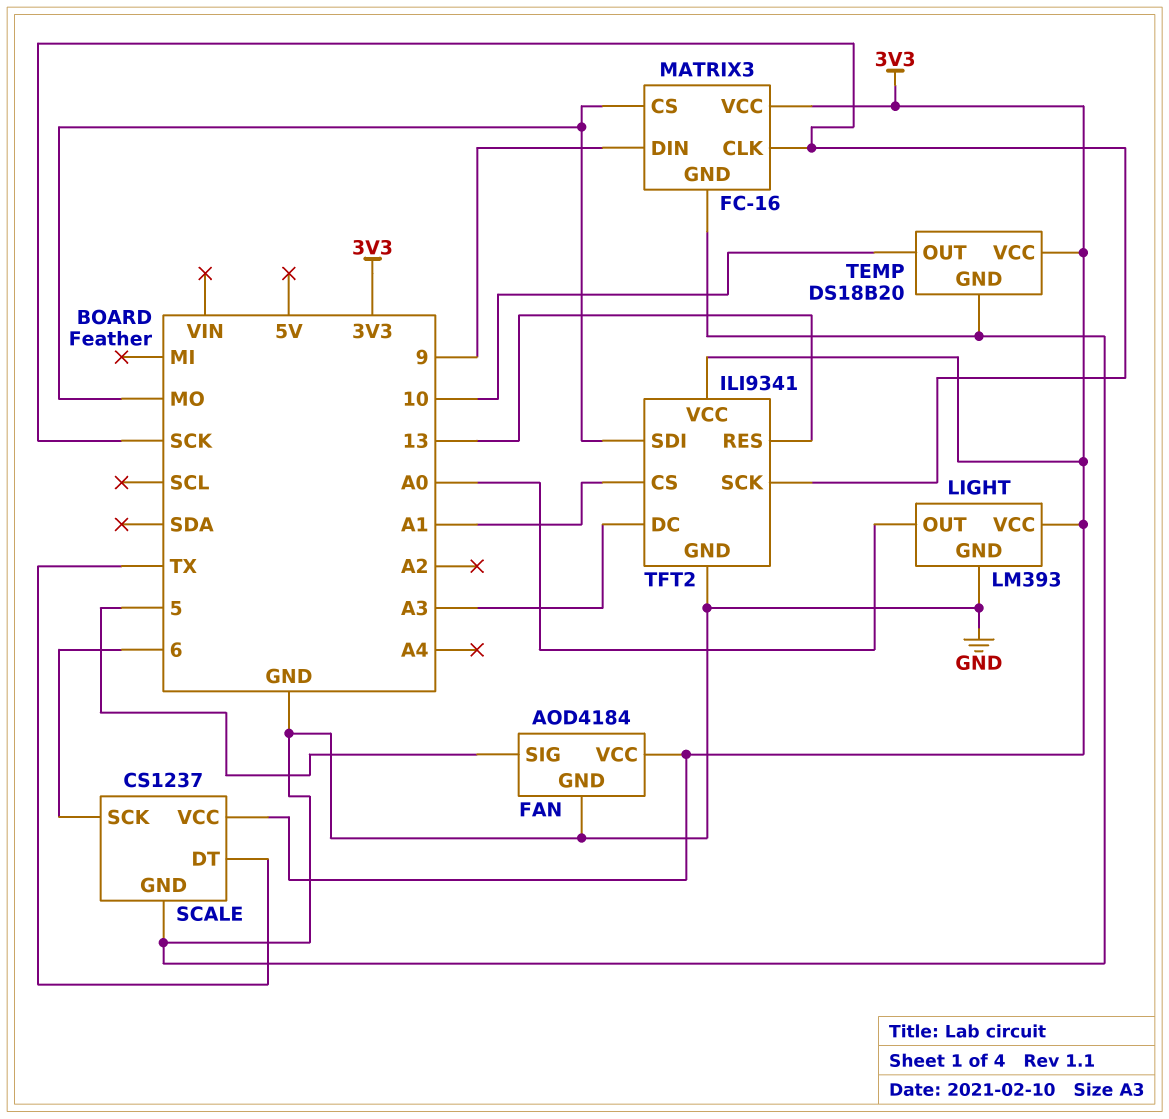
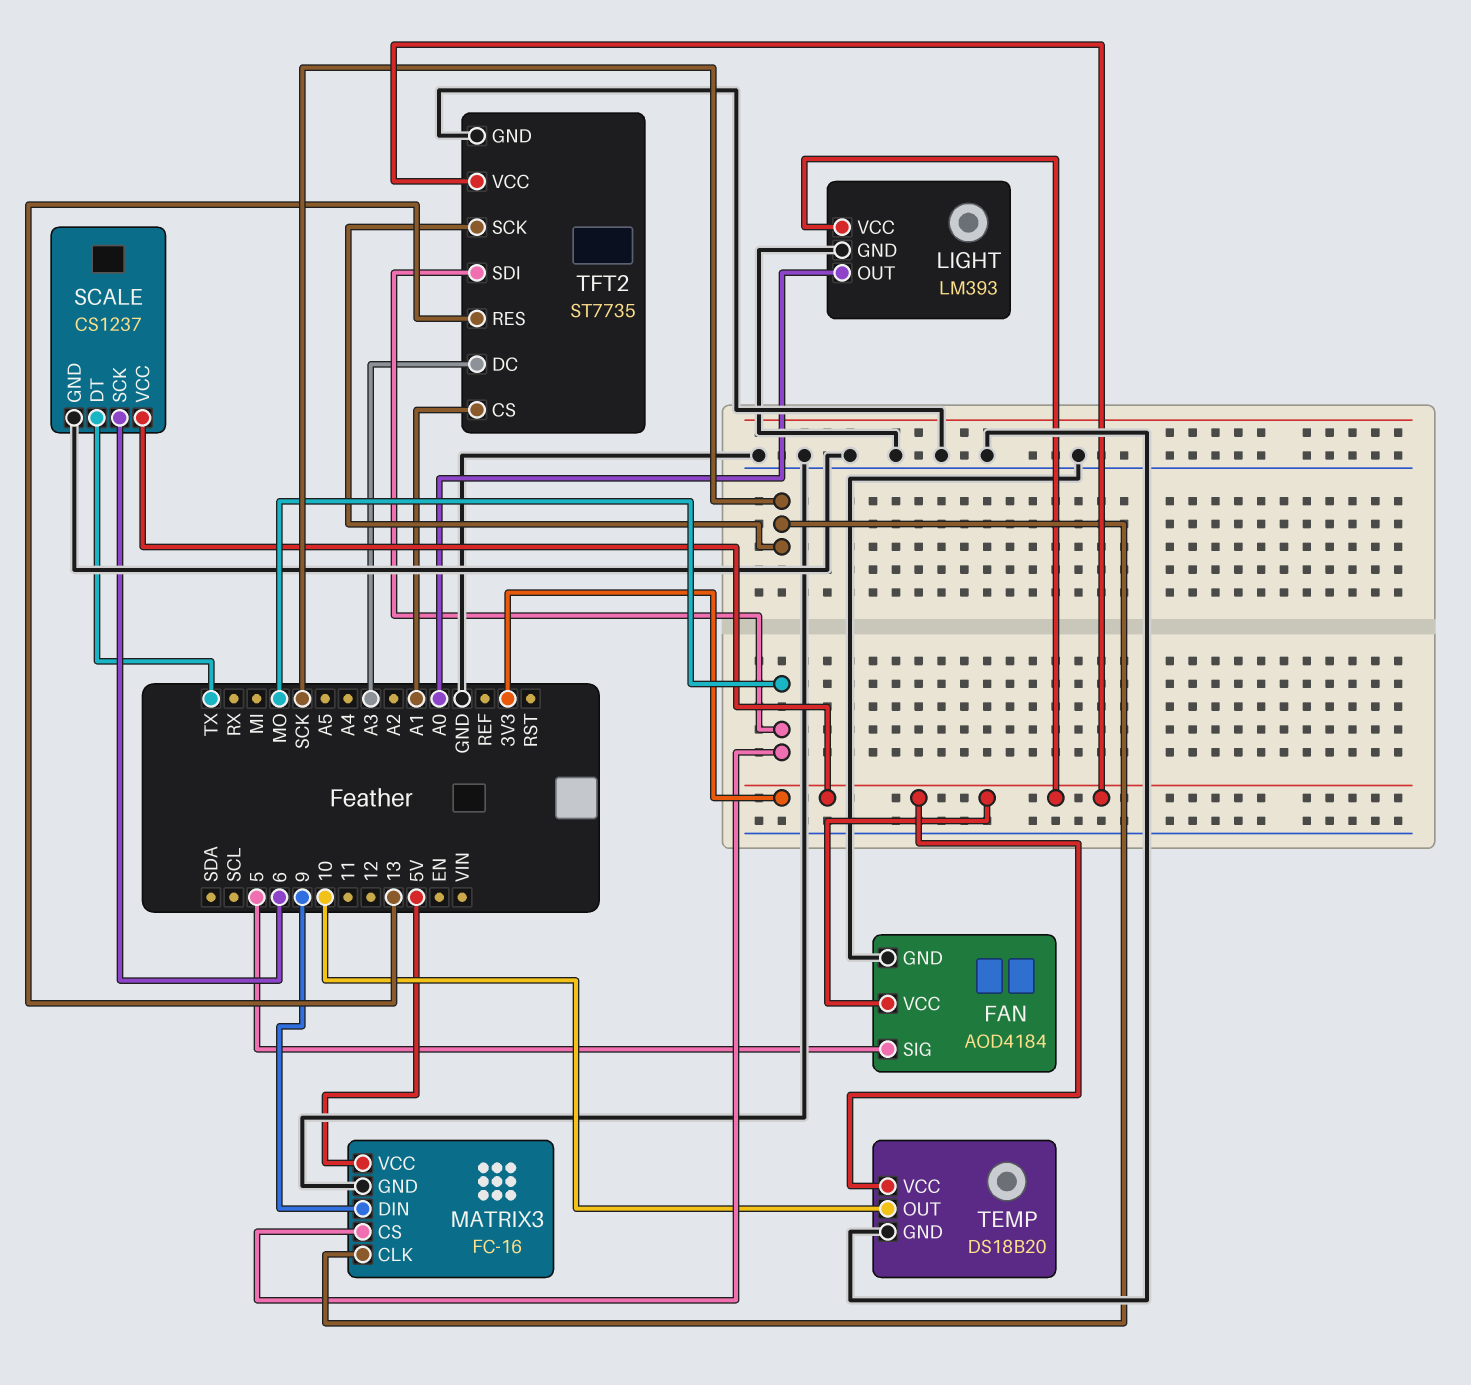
MATRIX3 pin VCC: 3V3 -> 5V
TFT2: ILI9341 -> ST7735

